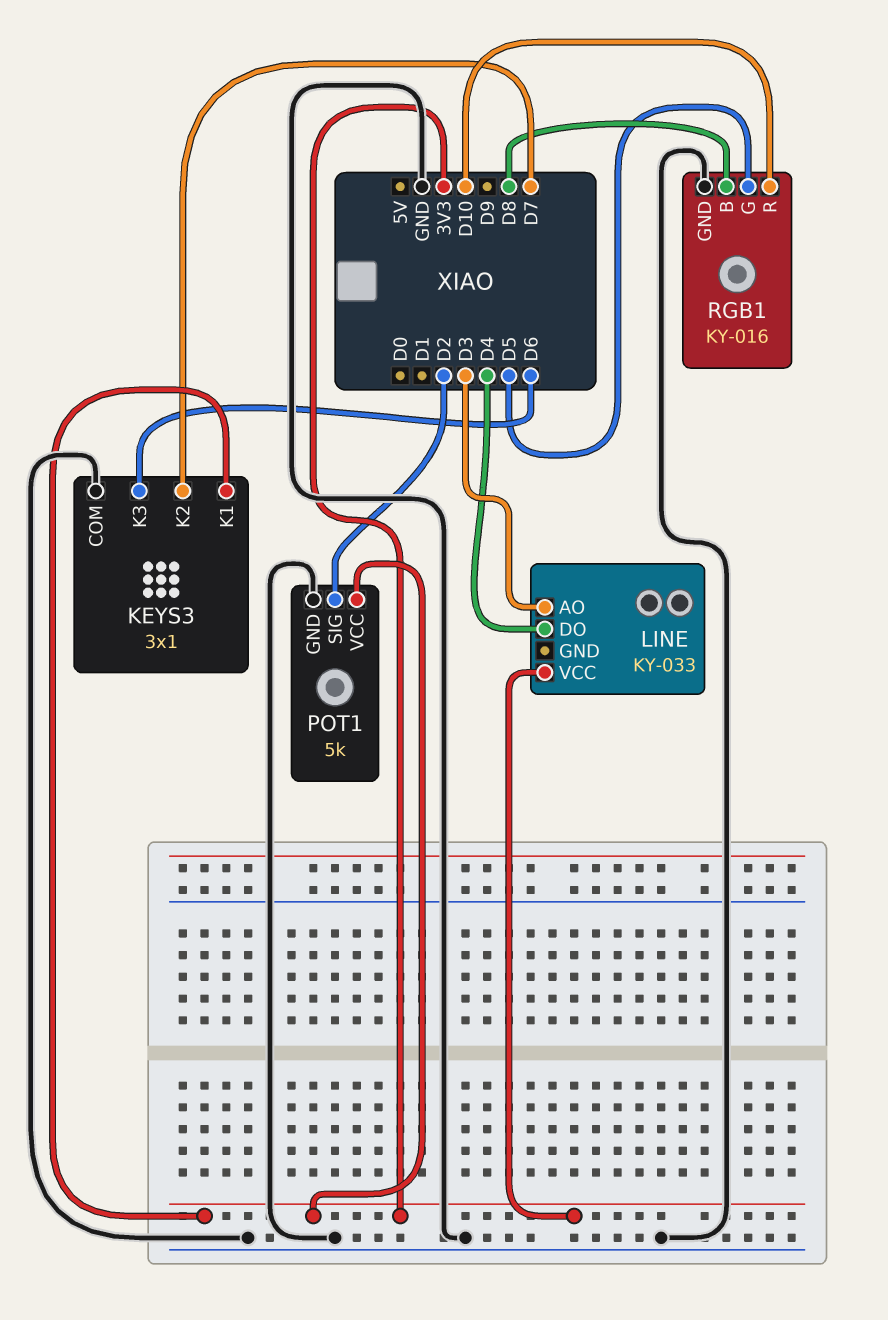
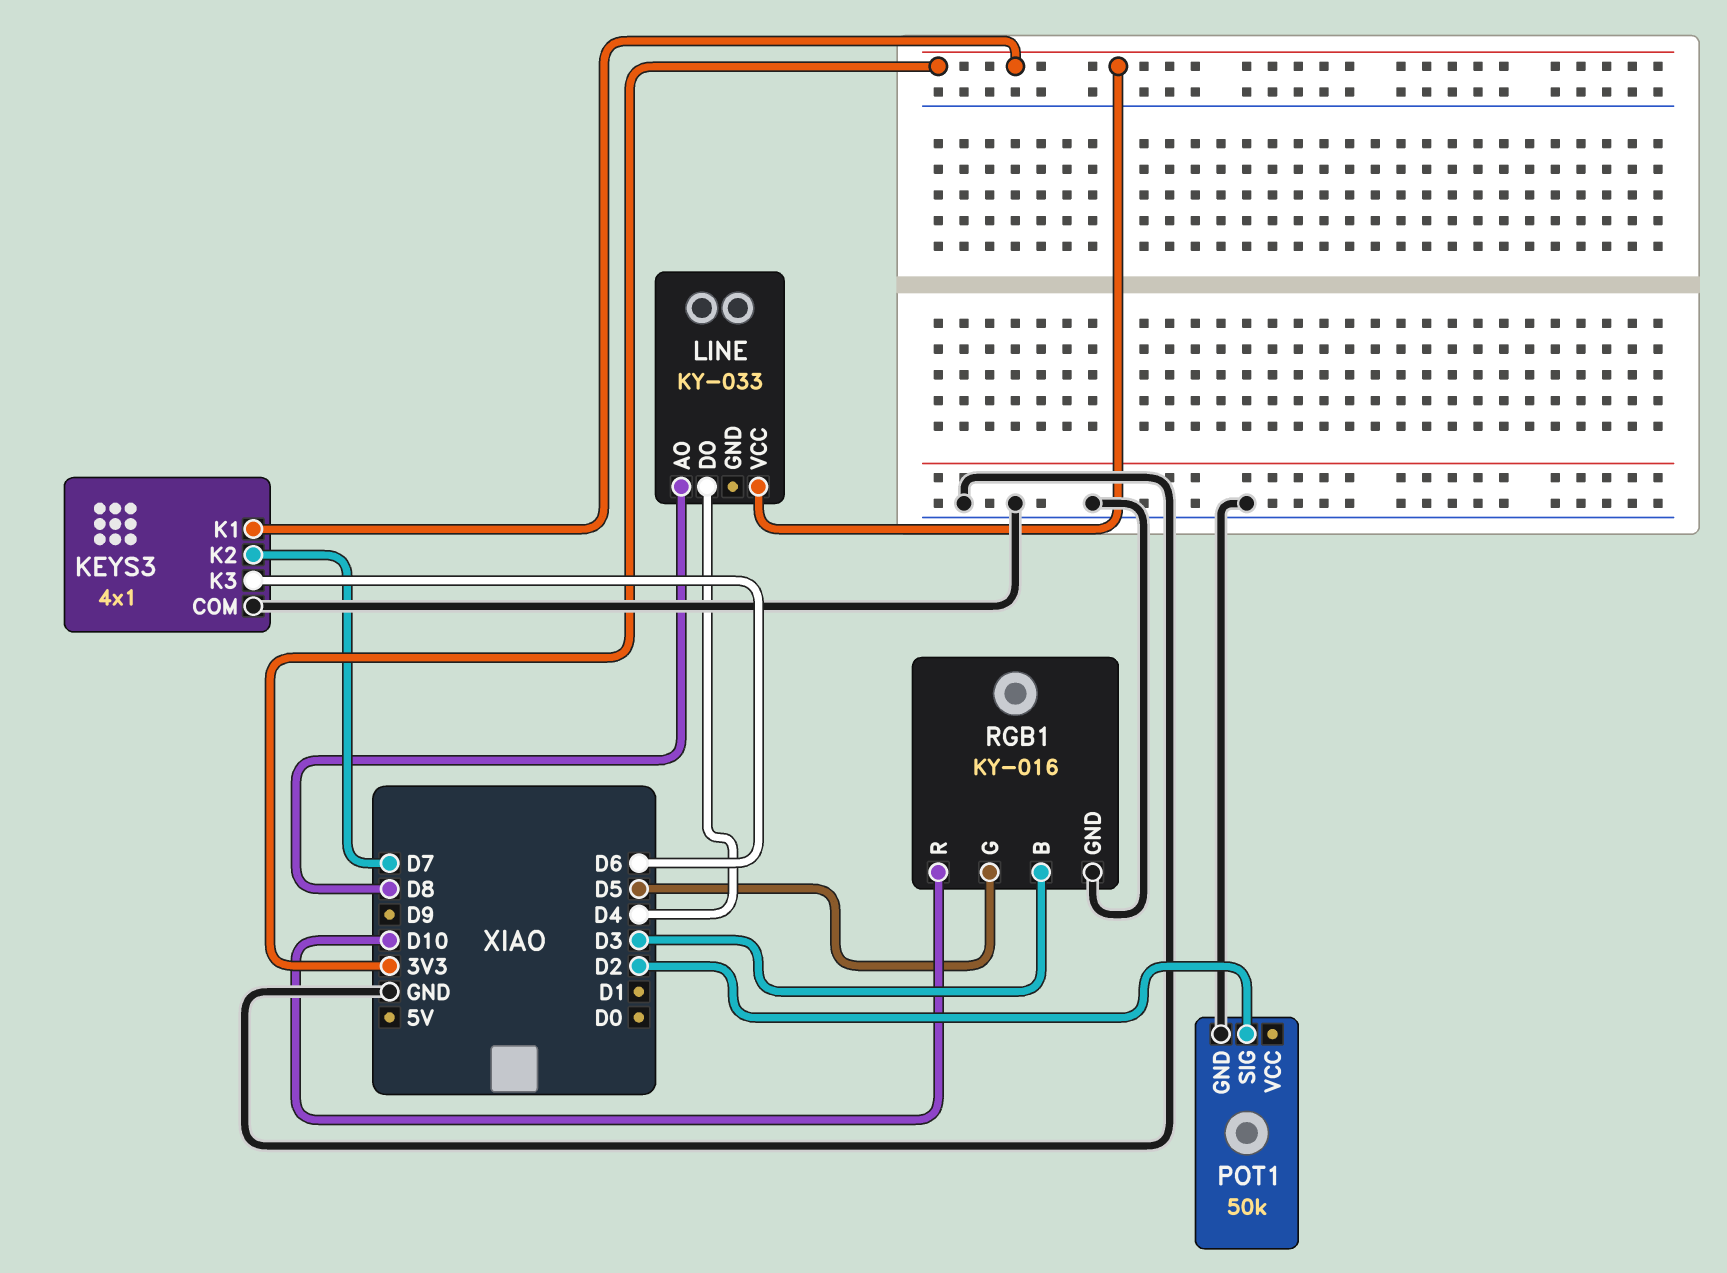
KEYS3: 3x1 -> 4x1
LINE pin AO: D3 -> D8
POT1: 5k -> 50k
POT1 pin VCC: 3V3 -> none
RGB1 pin B: D8 -> D3

